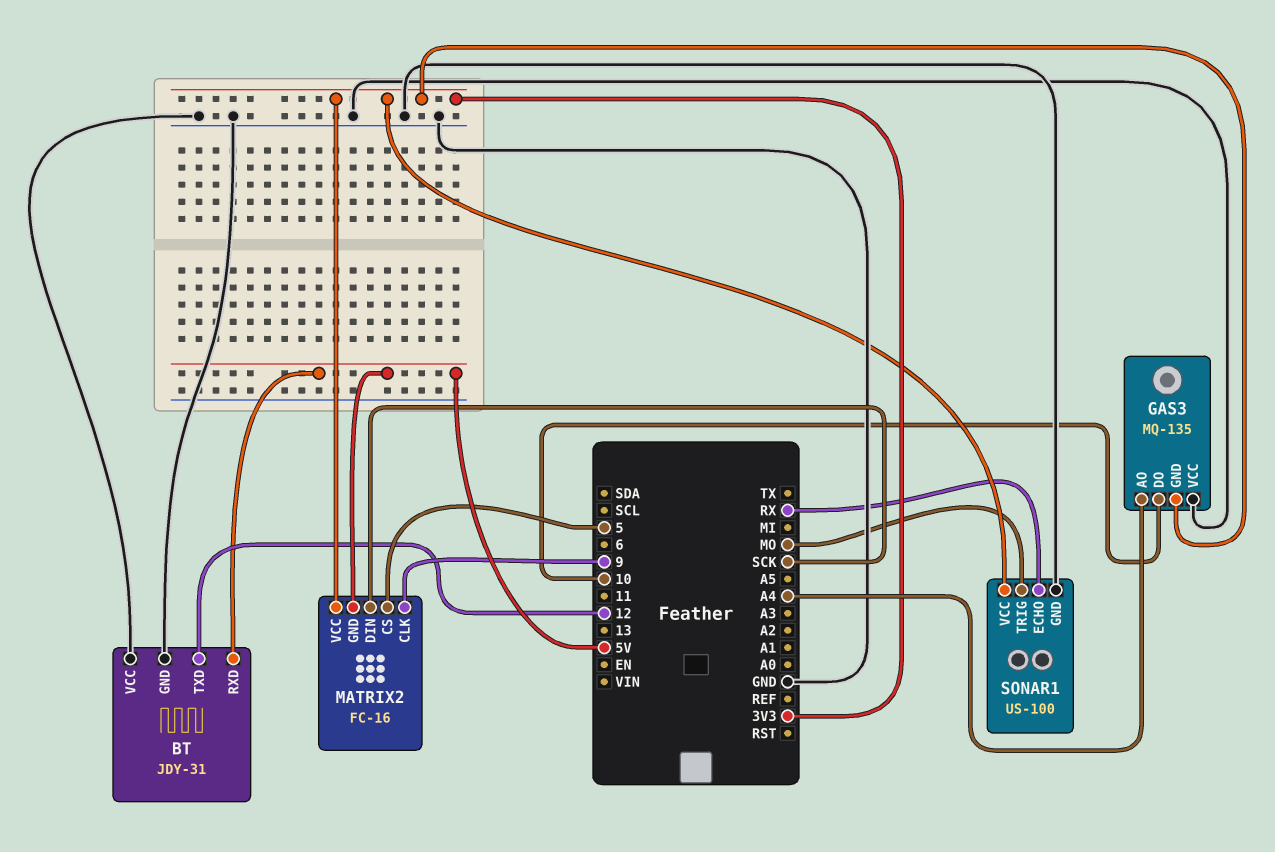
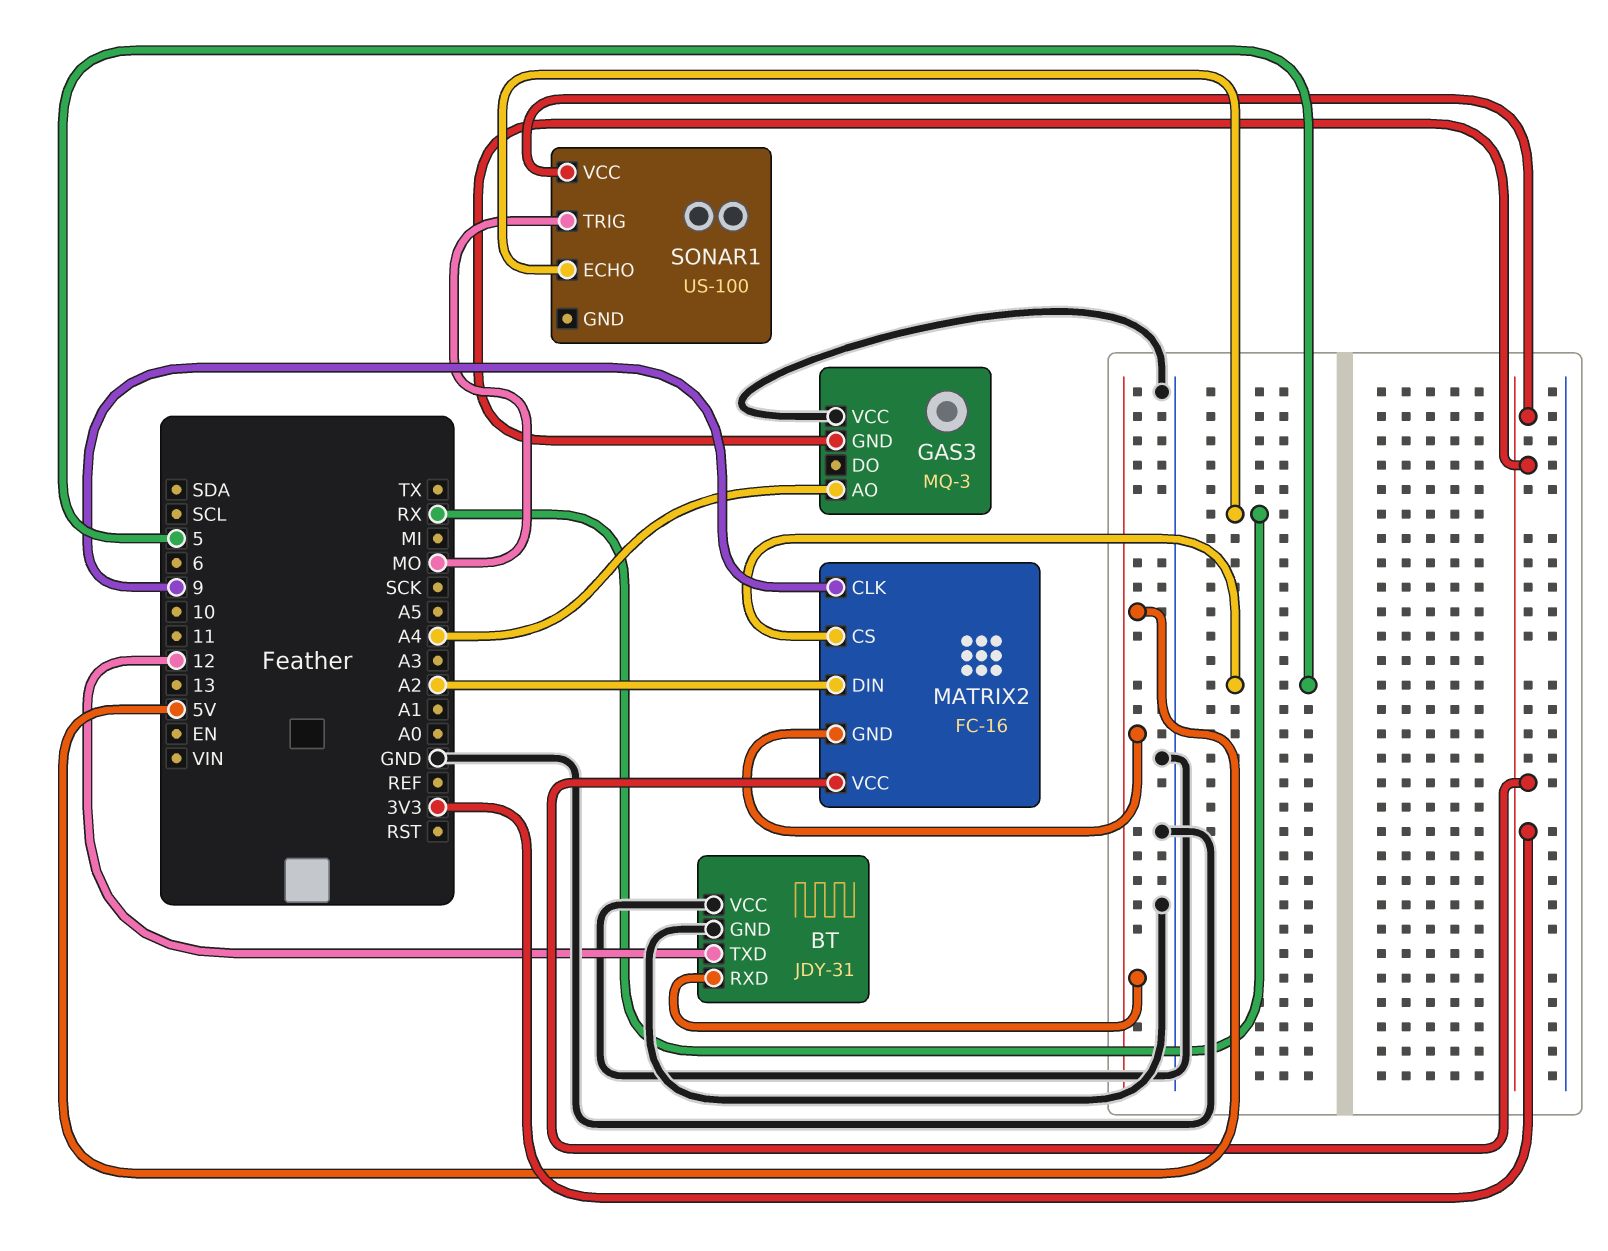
GAS3: MQ-135 -> MQ-3
GAS3 pin DO: 10 -> none
MATRIX2 pin DIN: SCK -> A2
SONAR1 pin GND: GND -> none

